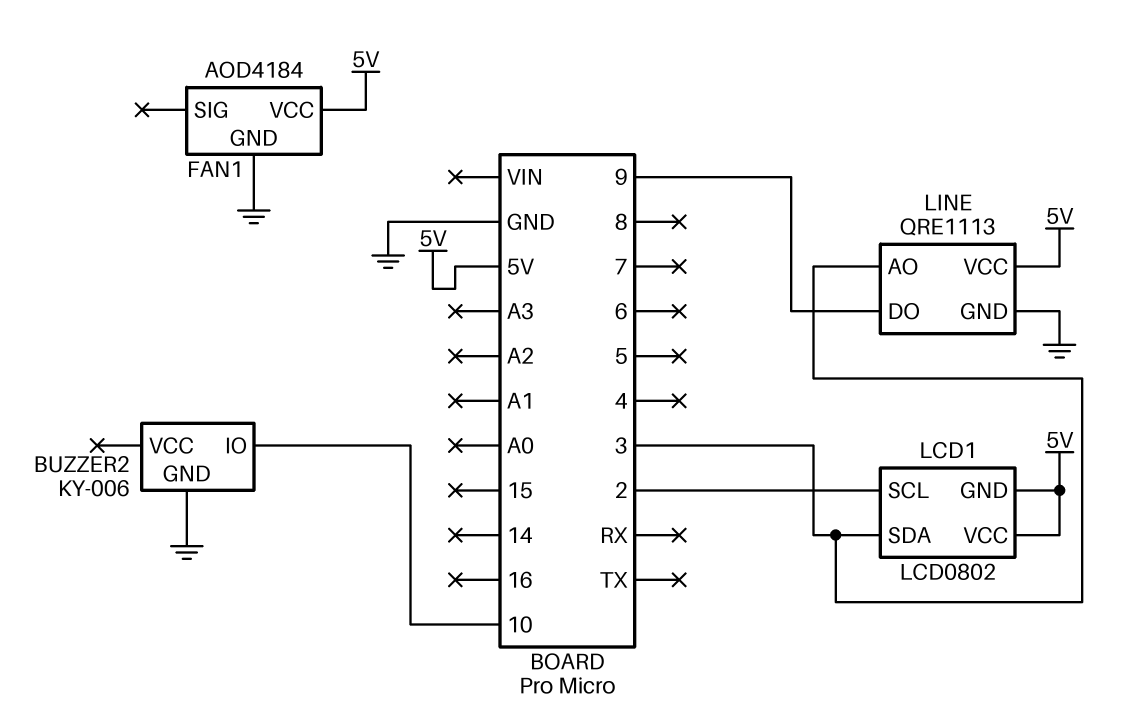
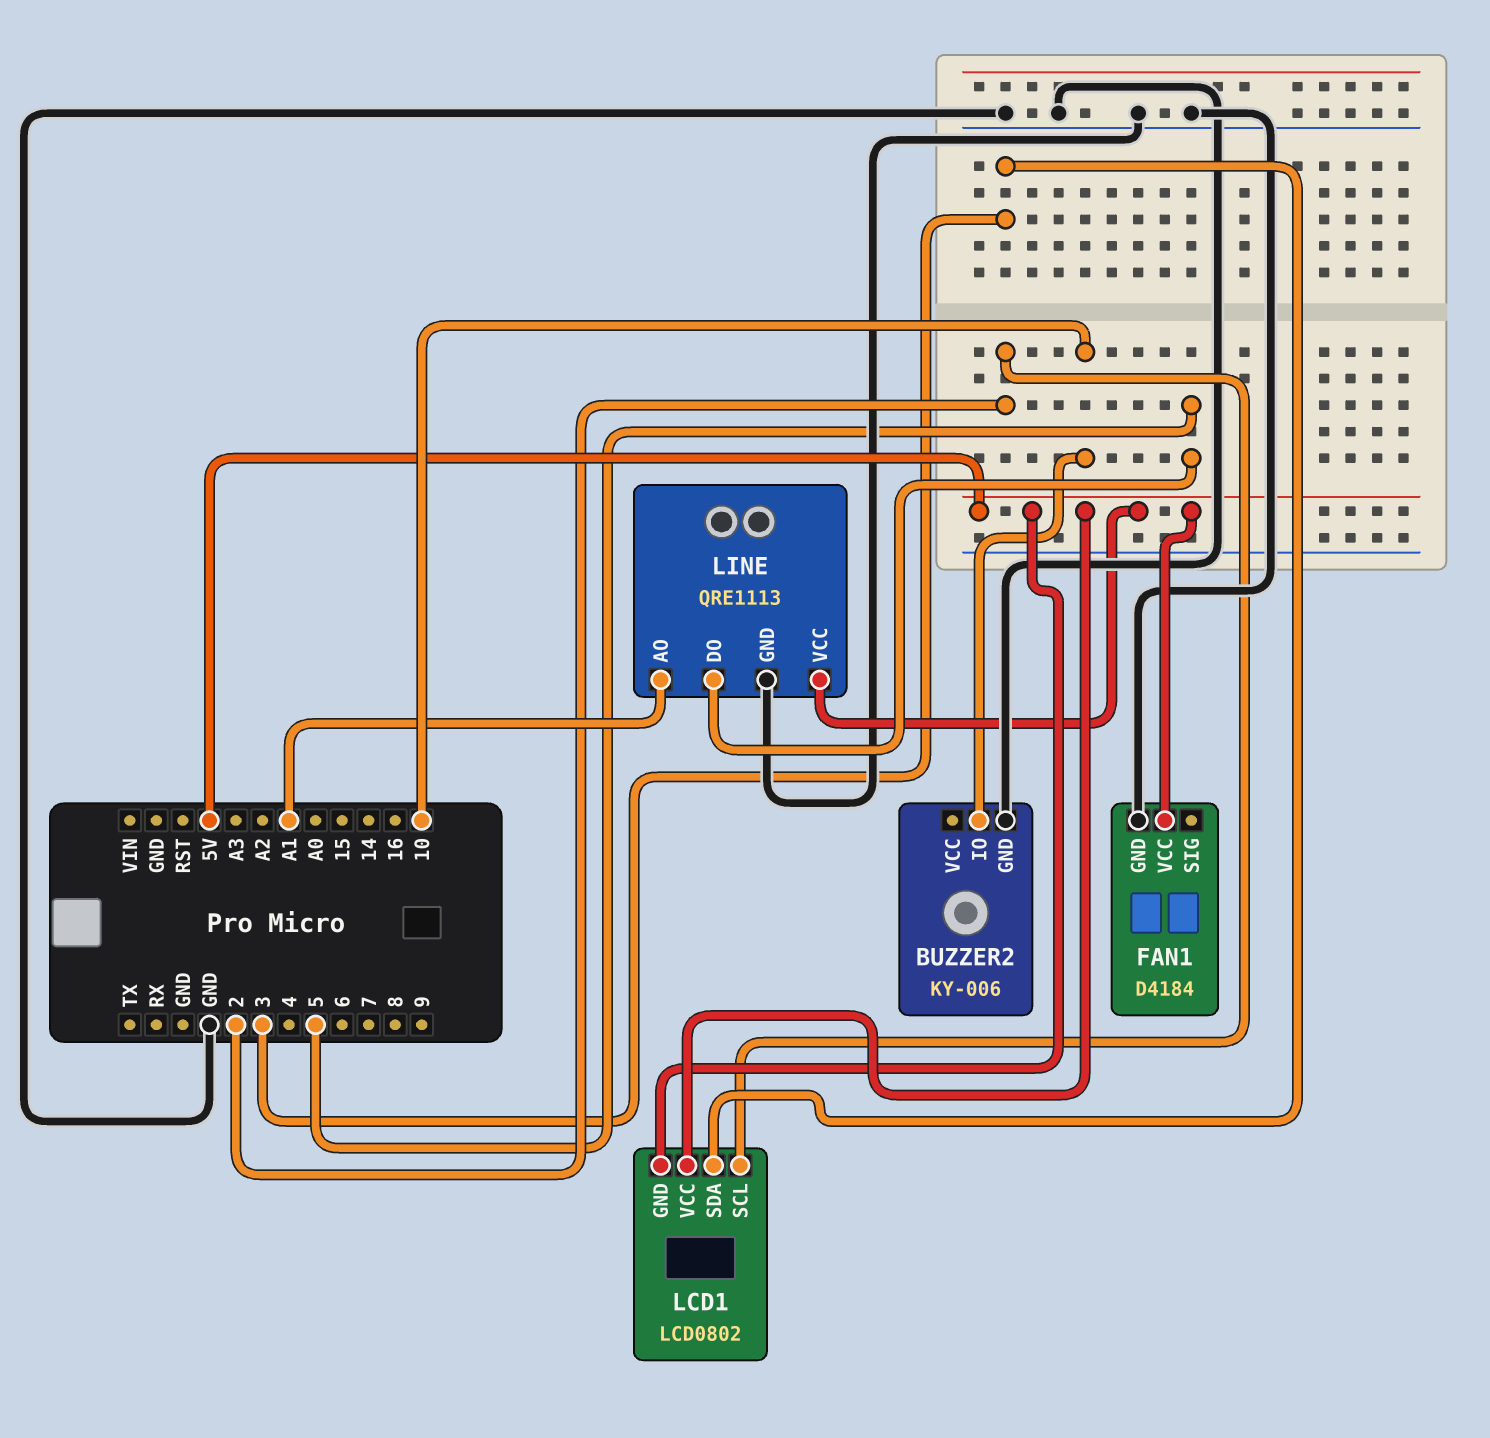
FAN1: AOD4184 -> D4184
LINE pin AO: 3 -> A1
LINE pin DO: 9 -> 5

